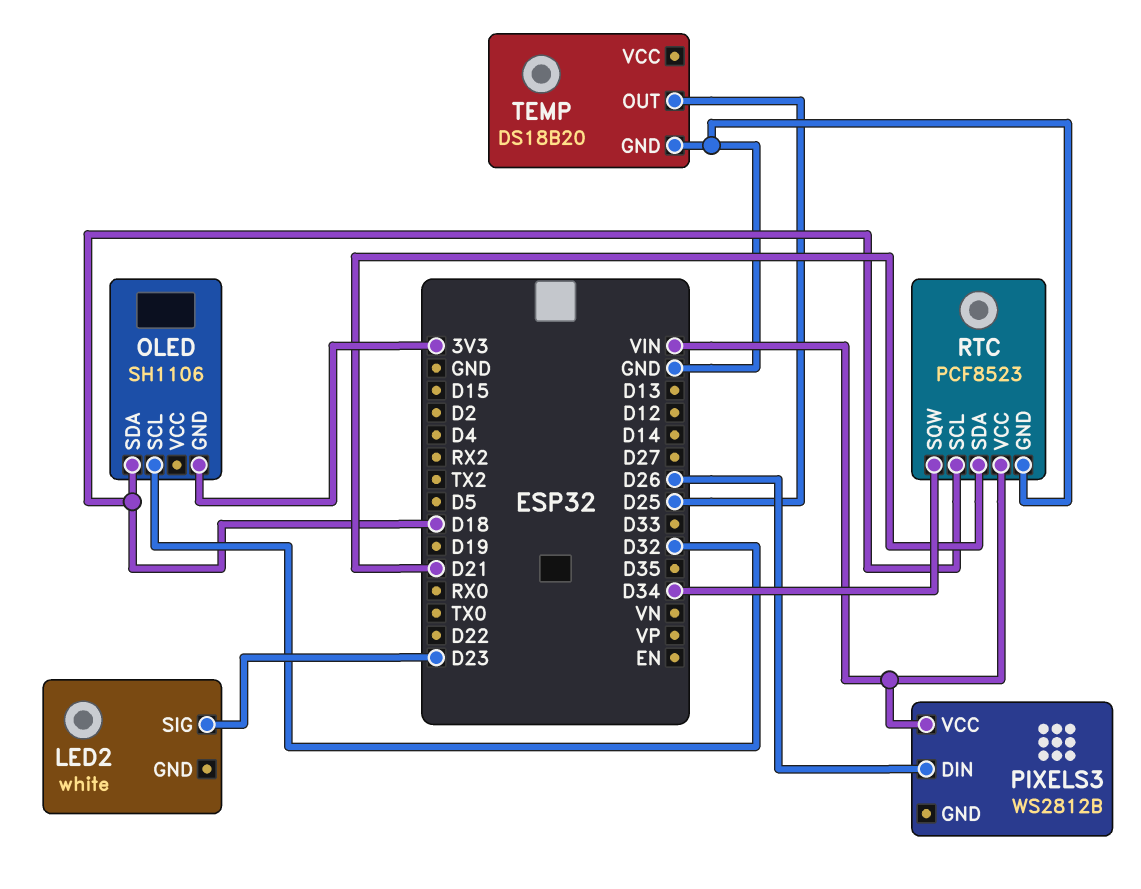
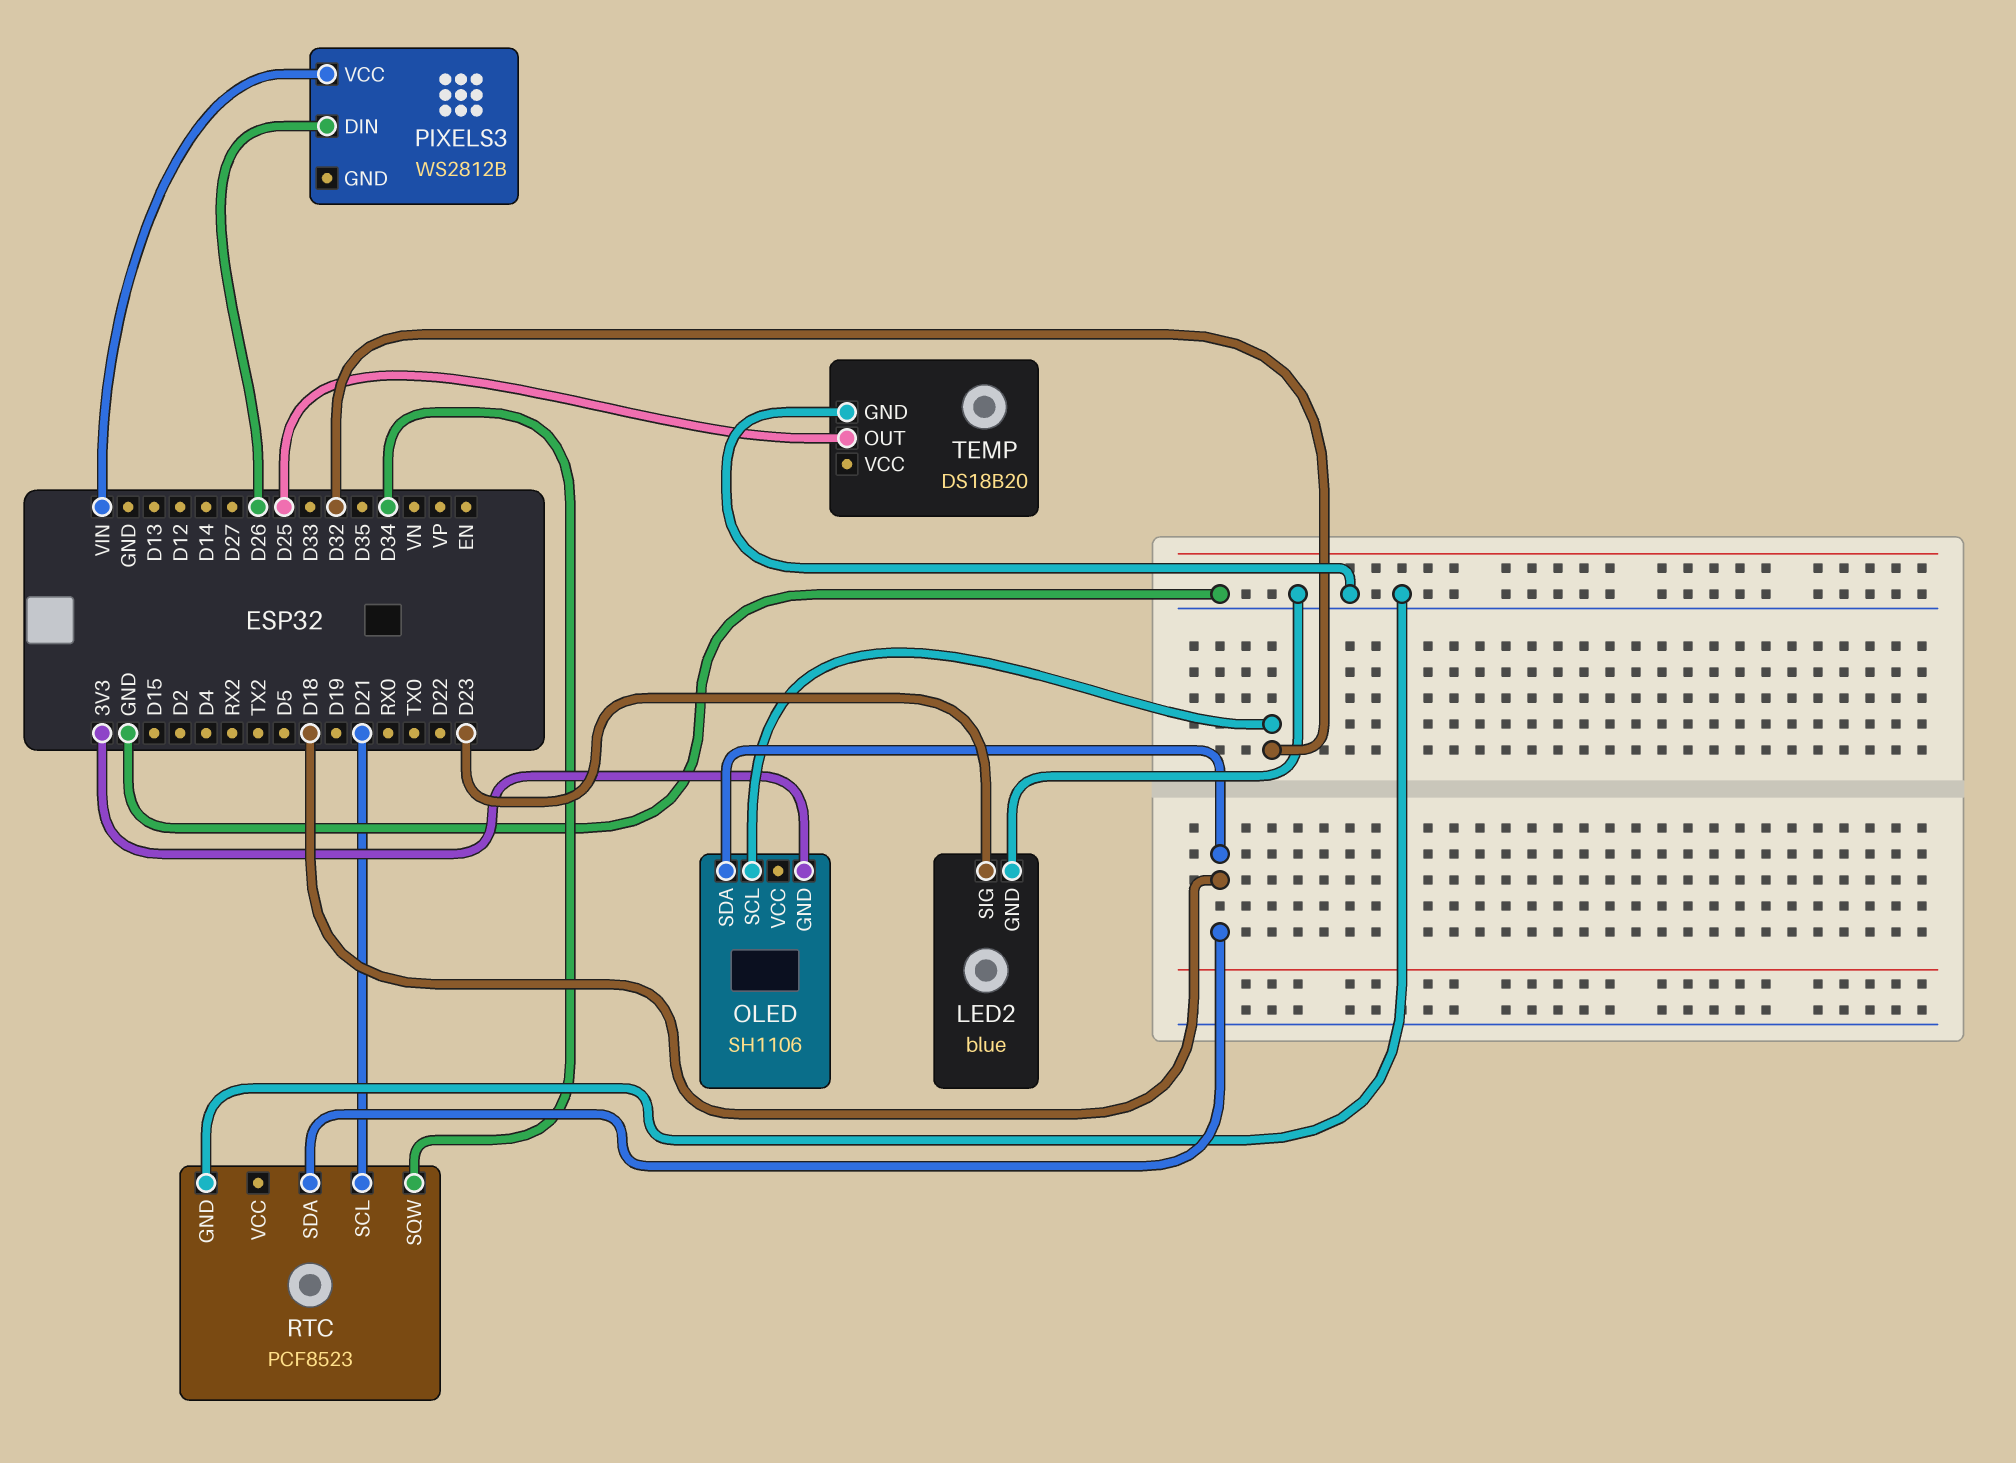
LED2: white -> blue
LED2 pin GND: none -> GND
RTC pin SCL: D18 -> D21
RTC pin SDA: D21 -> D18
RTC pin VCC: VIN -> none

